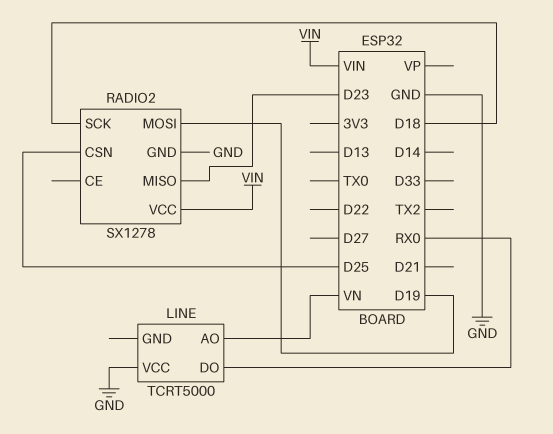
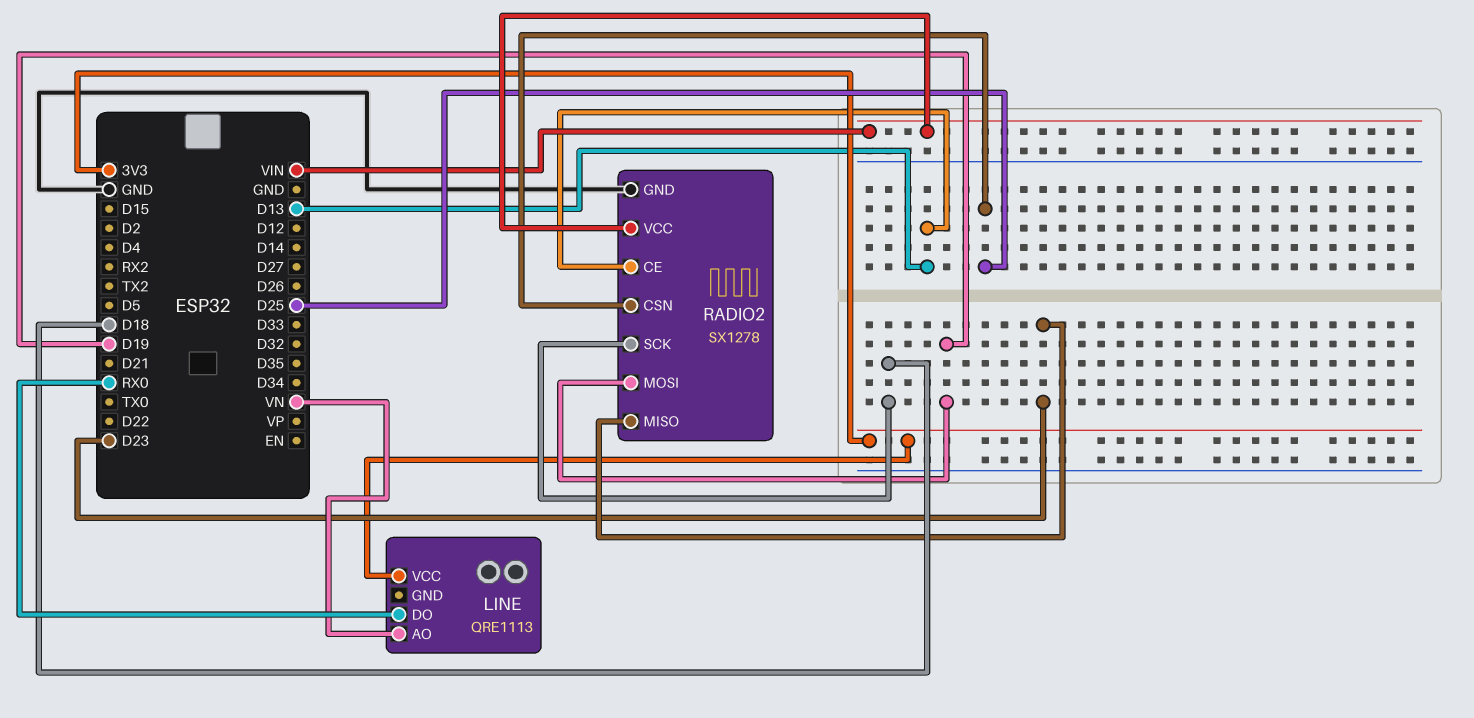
LINE: TCRT5000 -> QRE1113
LINE pin VCC: GND -> 3V3
RADIO2 pin CE: none -> D13

